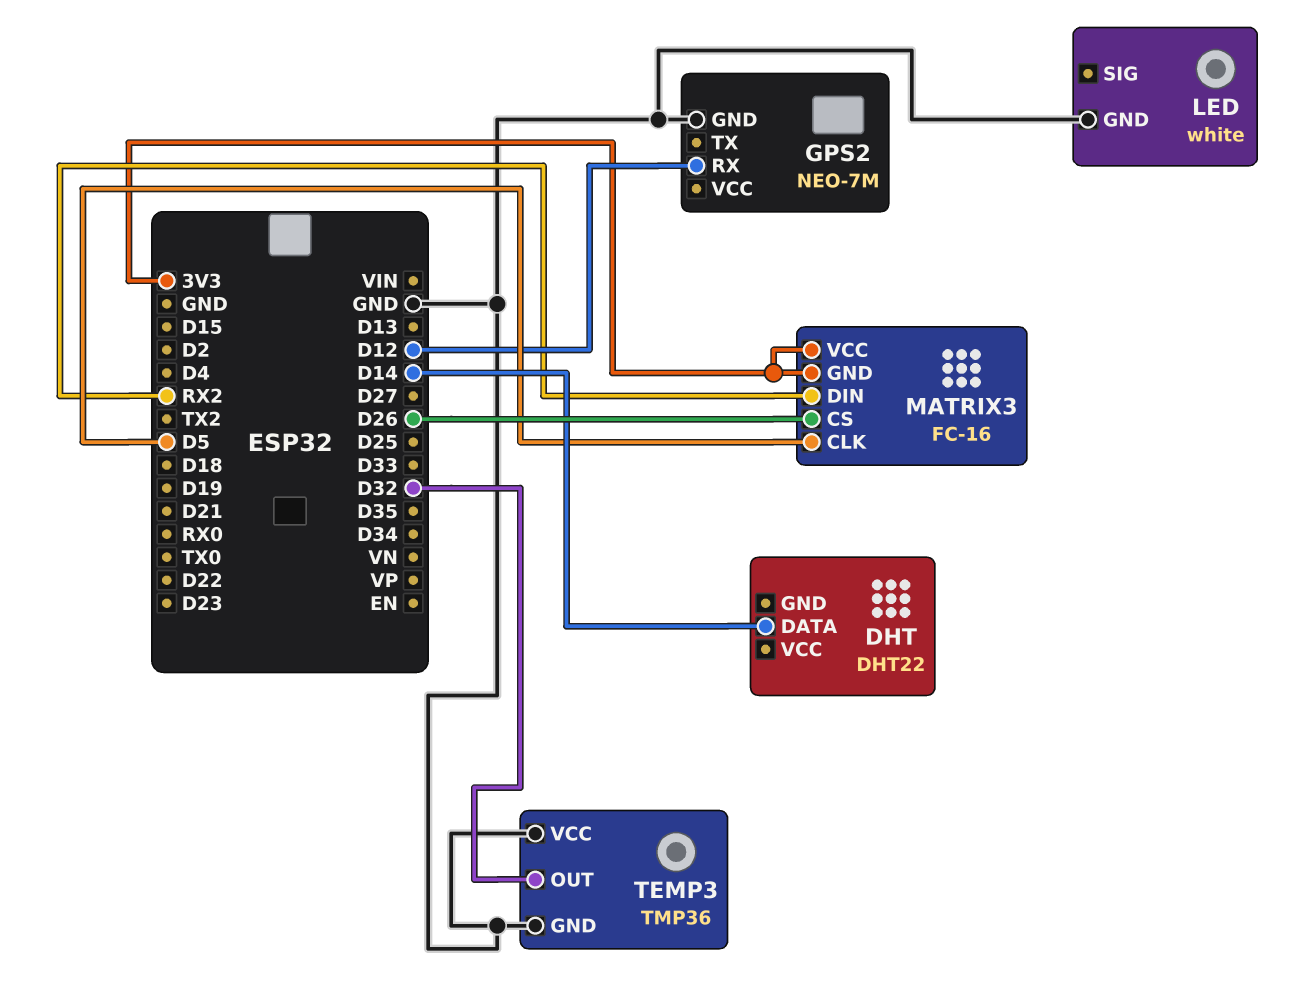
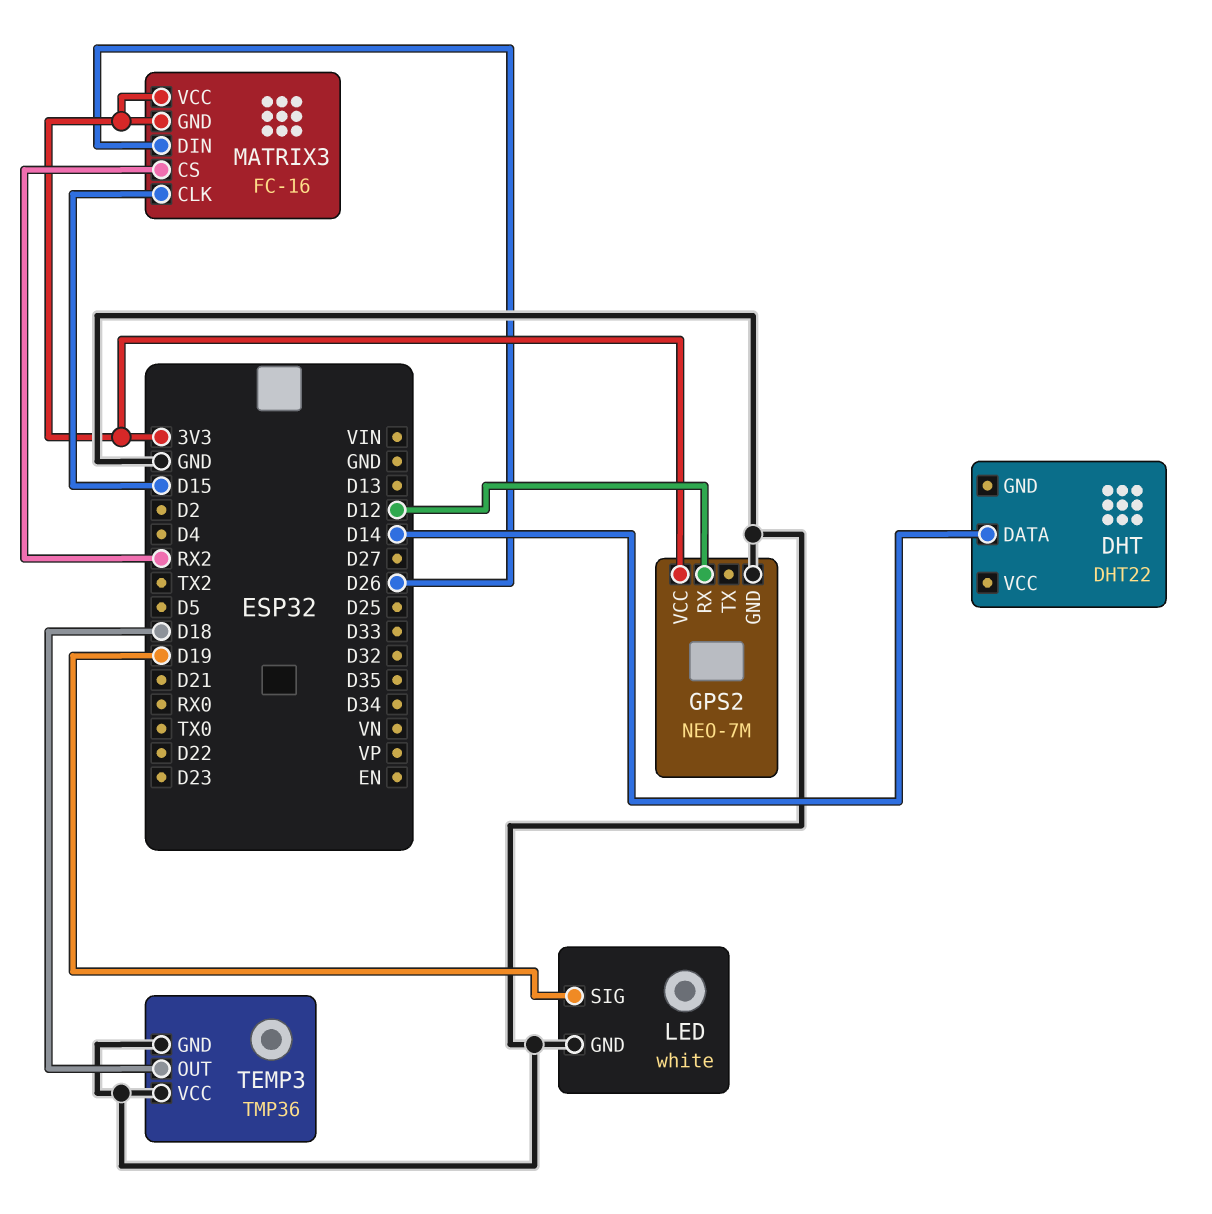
GPS2 pin VCC: none -> 3V3
LED pin SIG: none -> D19
MATRIX3 pin CLK: D5 -> D15
MATRIX3 pin CS: D26 -> RX2
MATRIX3 pin DIN: RX2 -> D26
TEMP3 pin OUT: D32 -> D18

